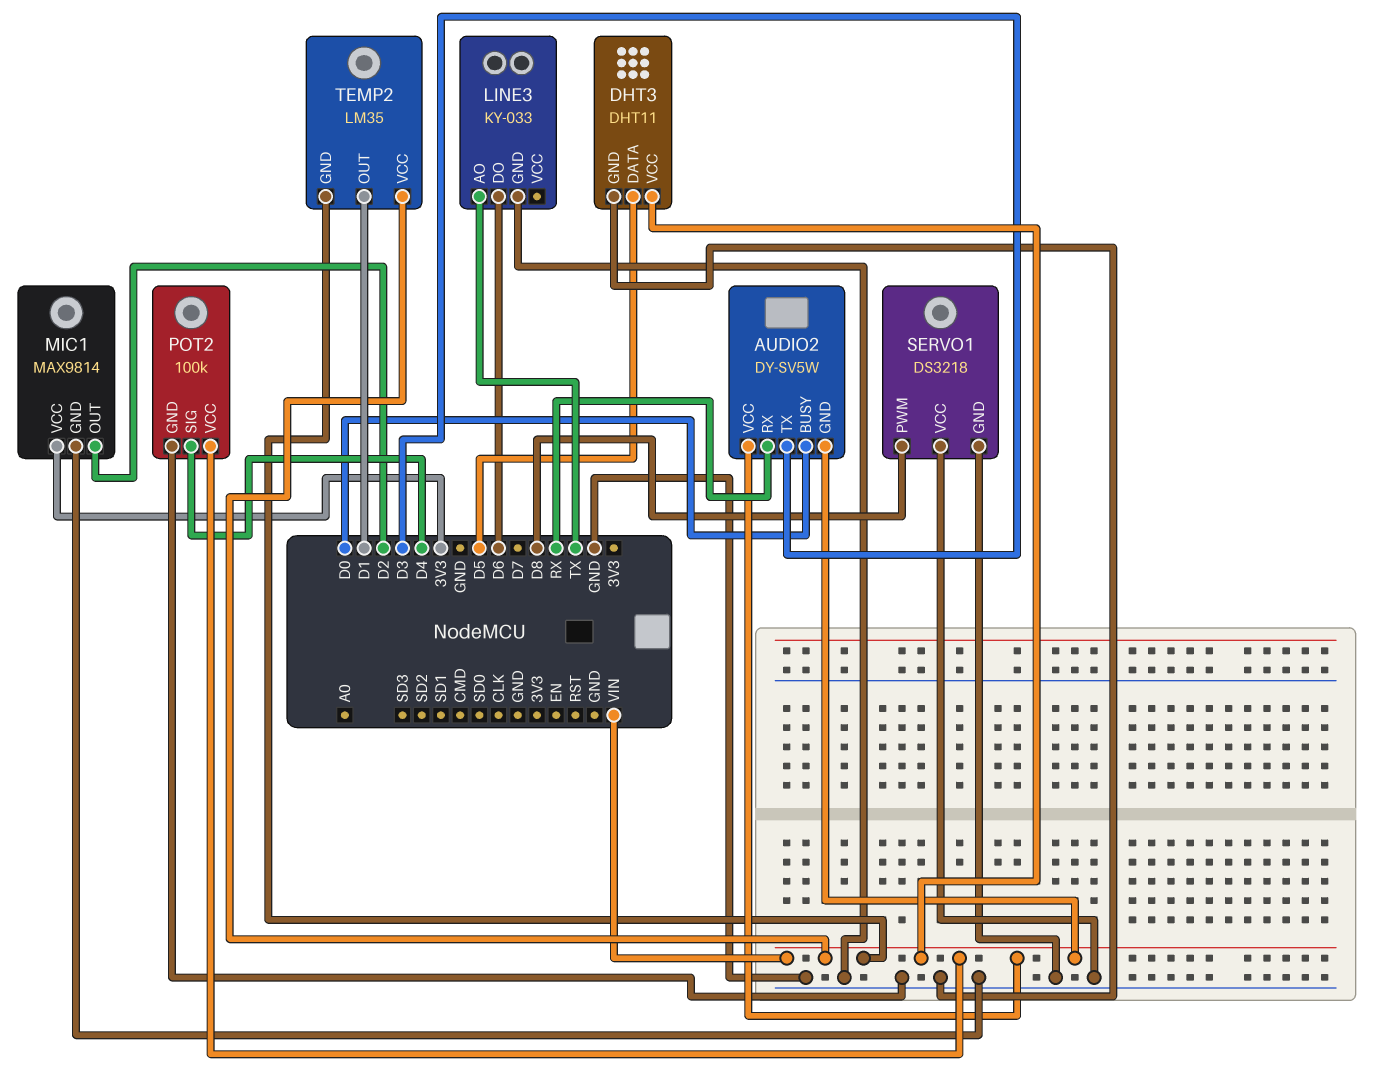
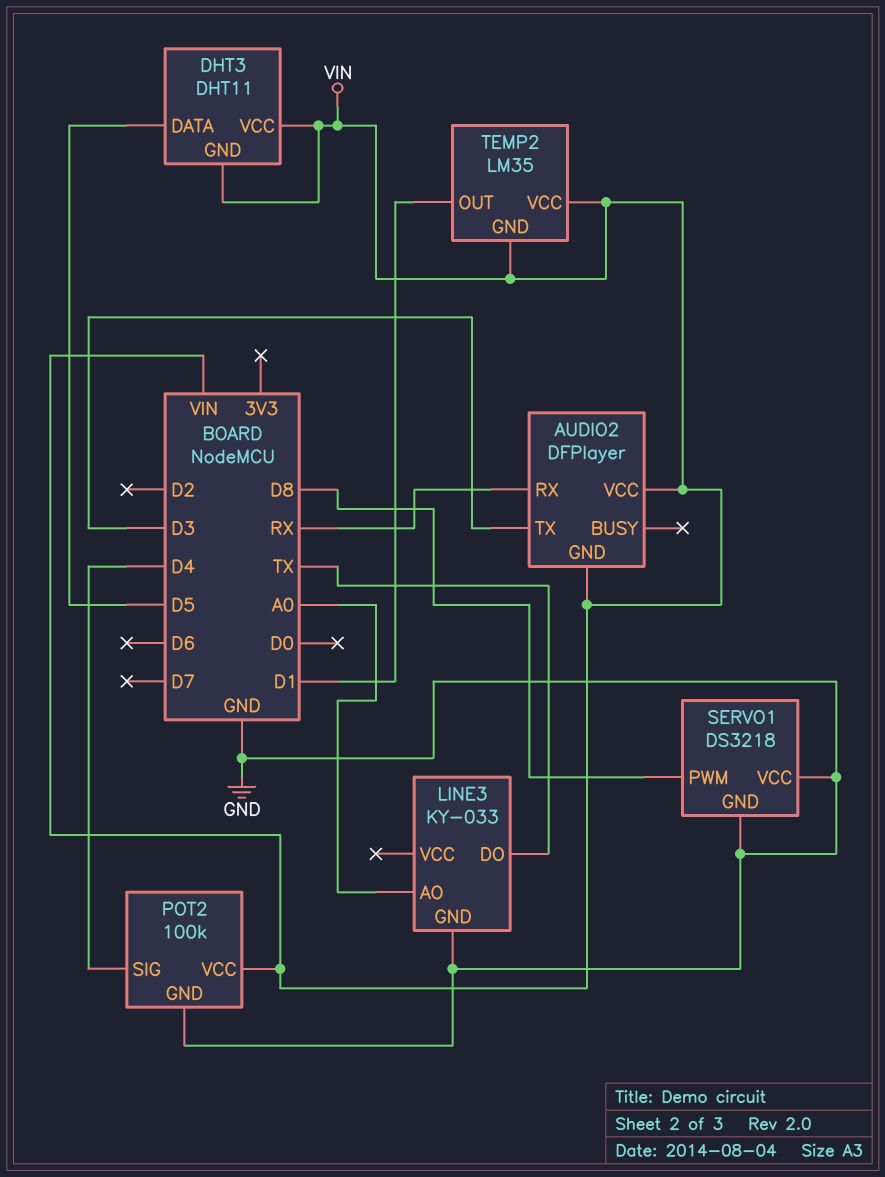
AUDIO2: DY-SV5W -> DFPlayer
AUDIO2 pin BUSY: D0 -> none
DHT3 pin GND: GND -> VIN
LINE3 pin AO: TX -> A0
LINE3 pin DO: D6 -> TX
MIC1: MAX9814 -> none
MIC1 pin GND: GND -> none
MIC1 pin OUT: D2 -> none
MIC1 pin VCC: 3V3 -> none

